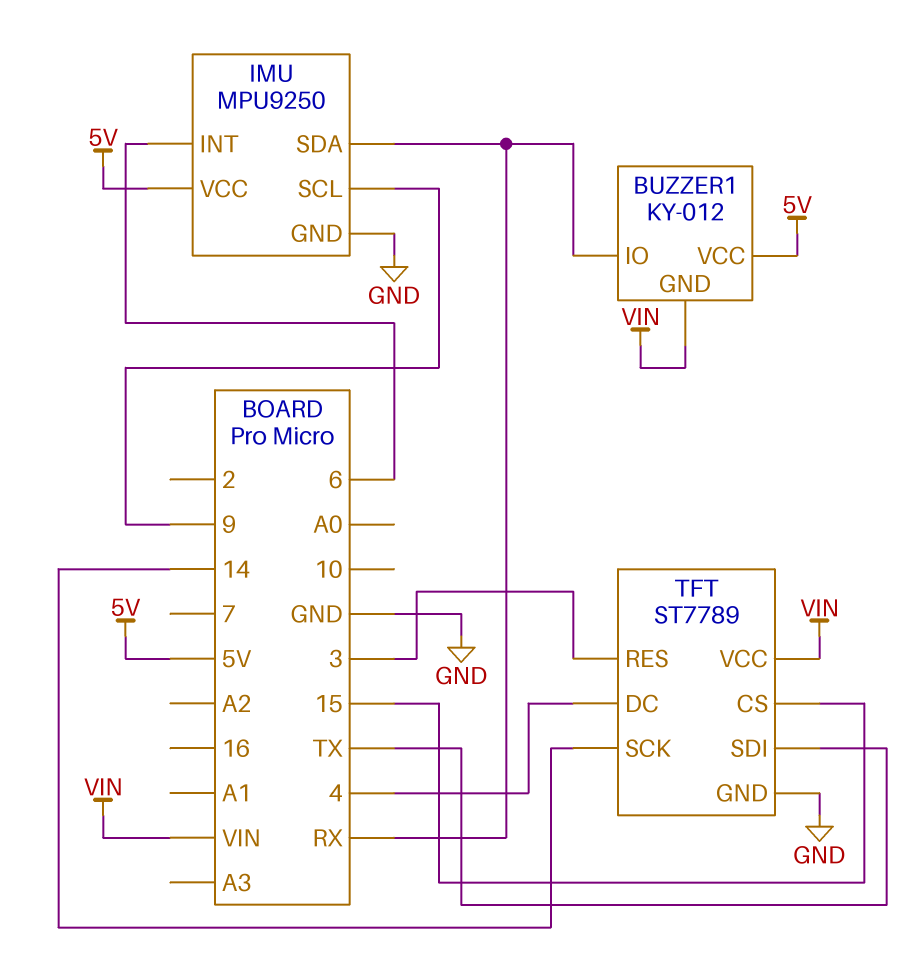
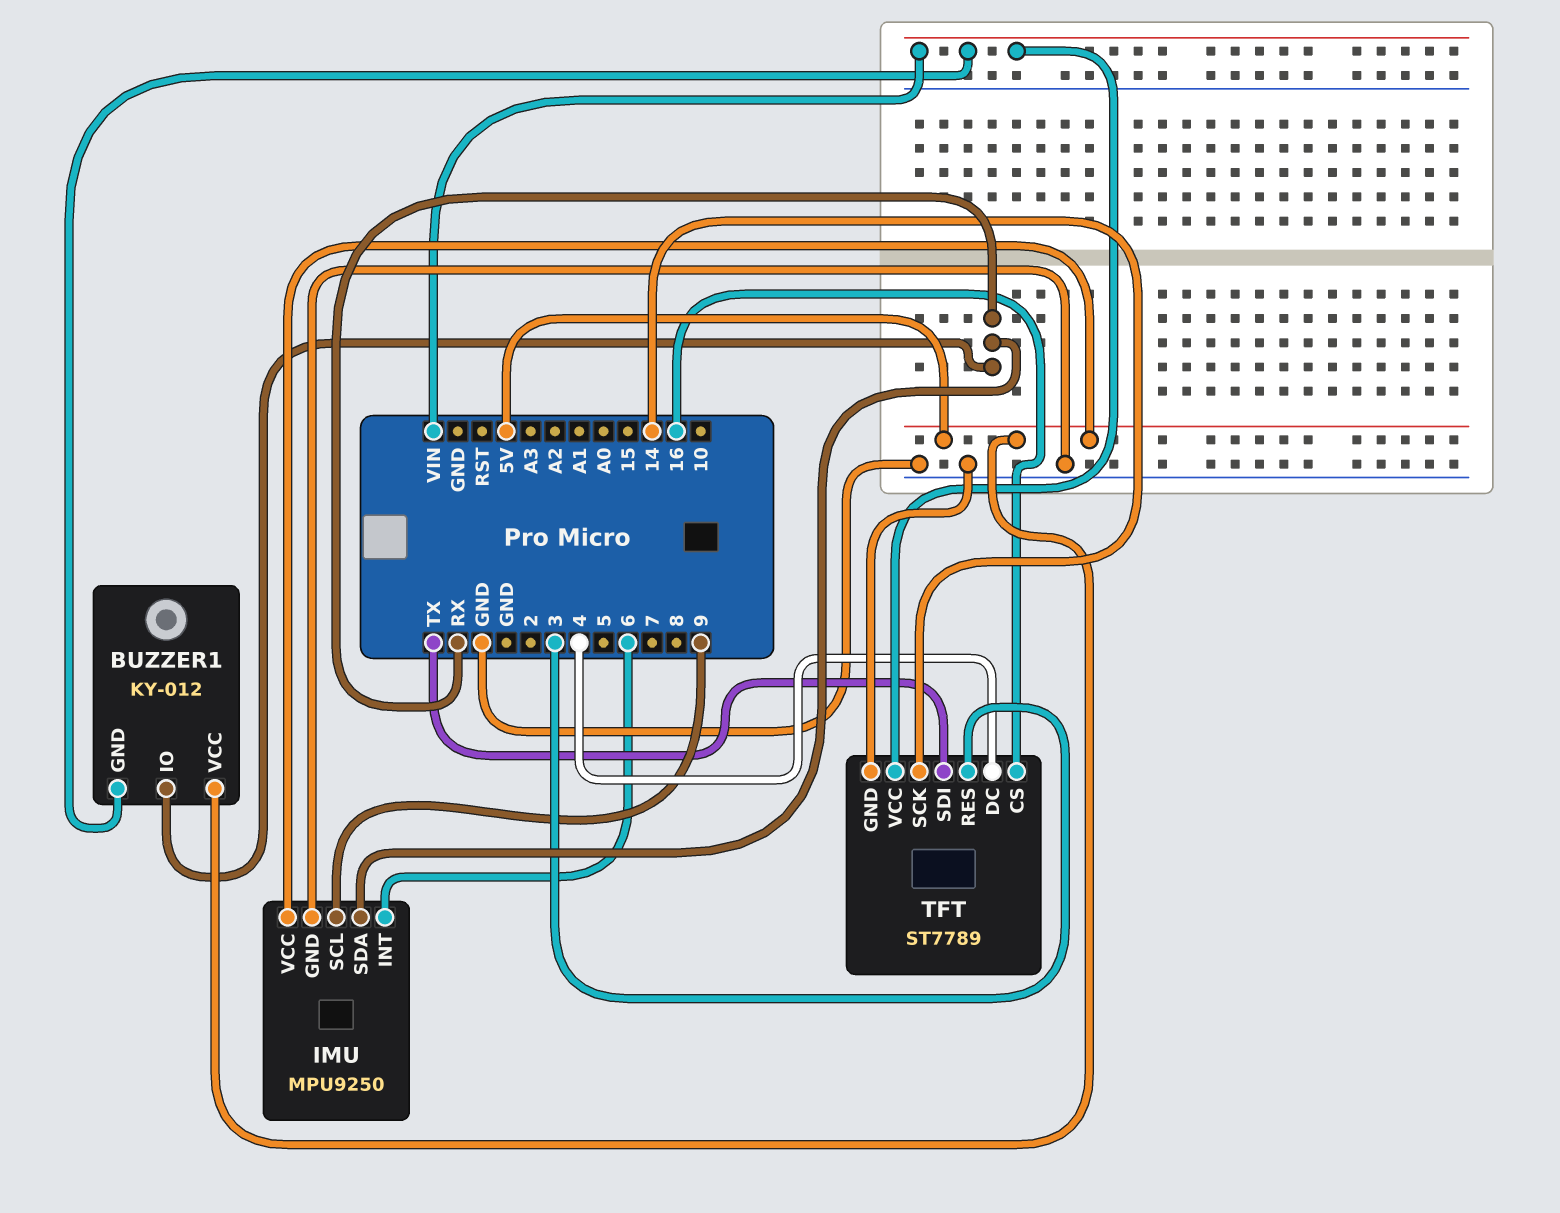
TFT pin CS: 15 -> 16

